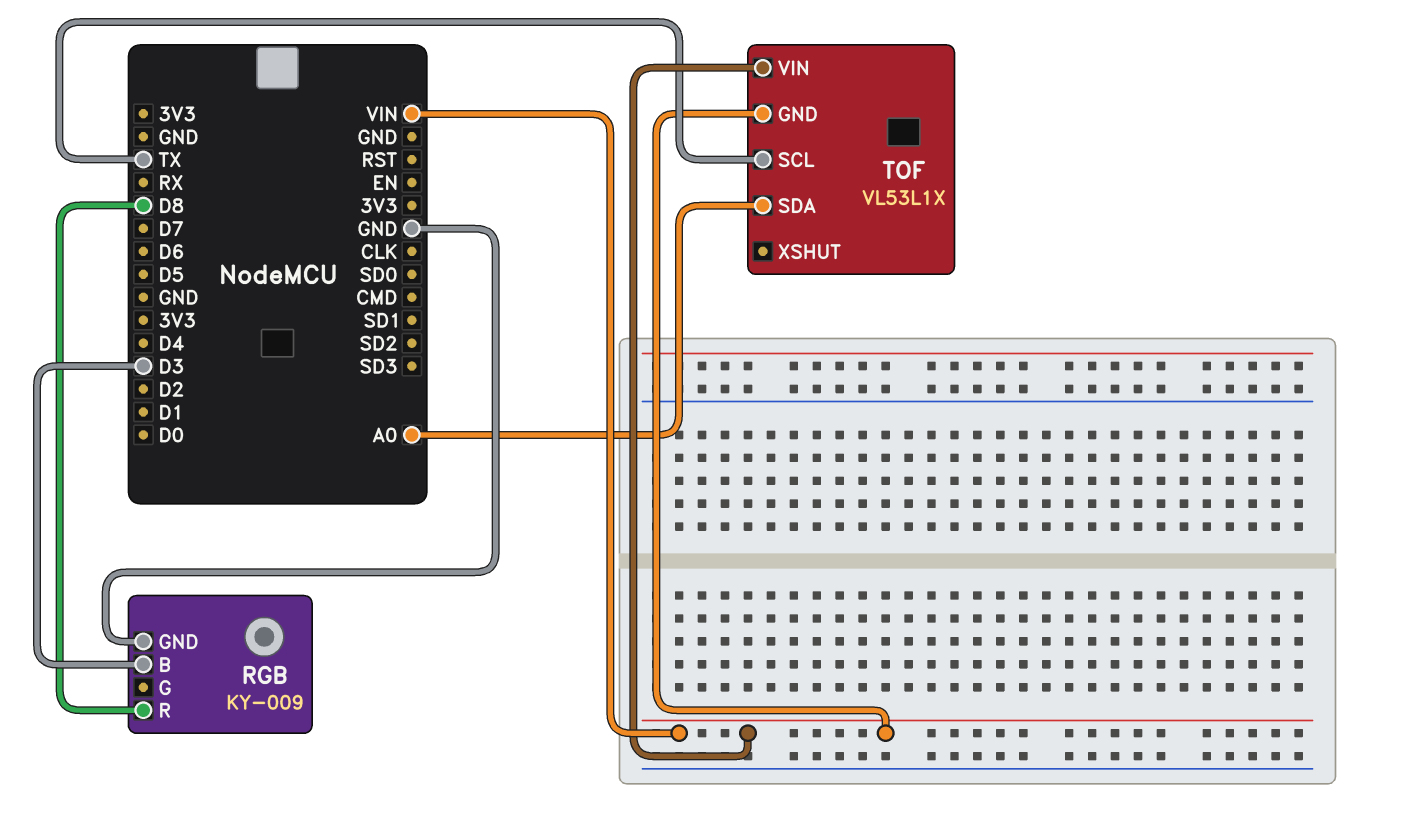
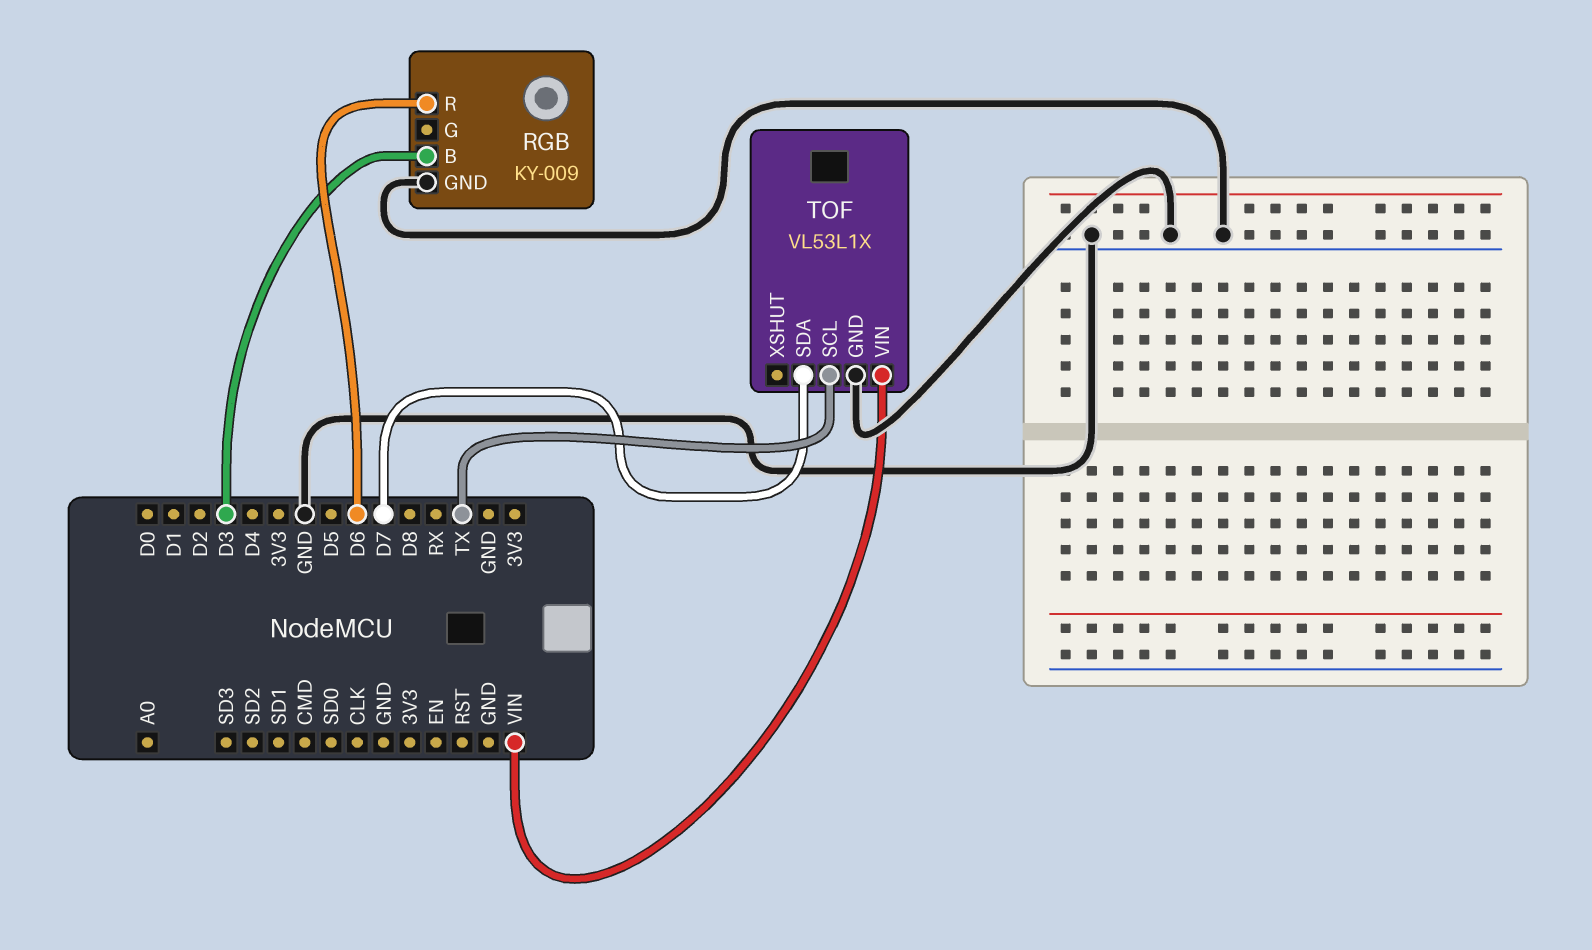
RGB pin R: D8 -> D6
TOF pin GND: VIN -> GND
TOF pin SDA: A0 -> D7

